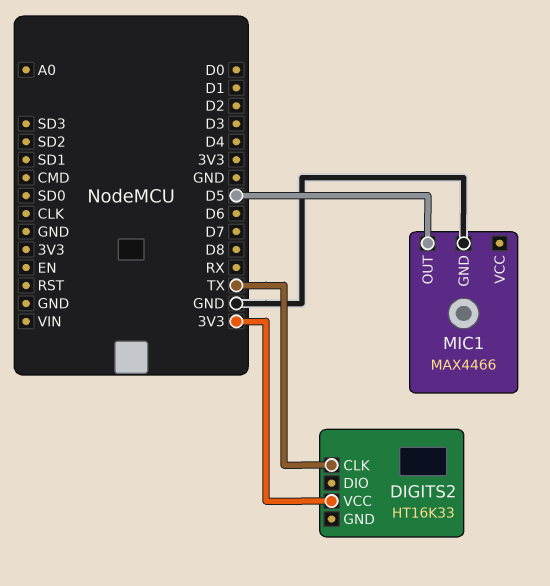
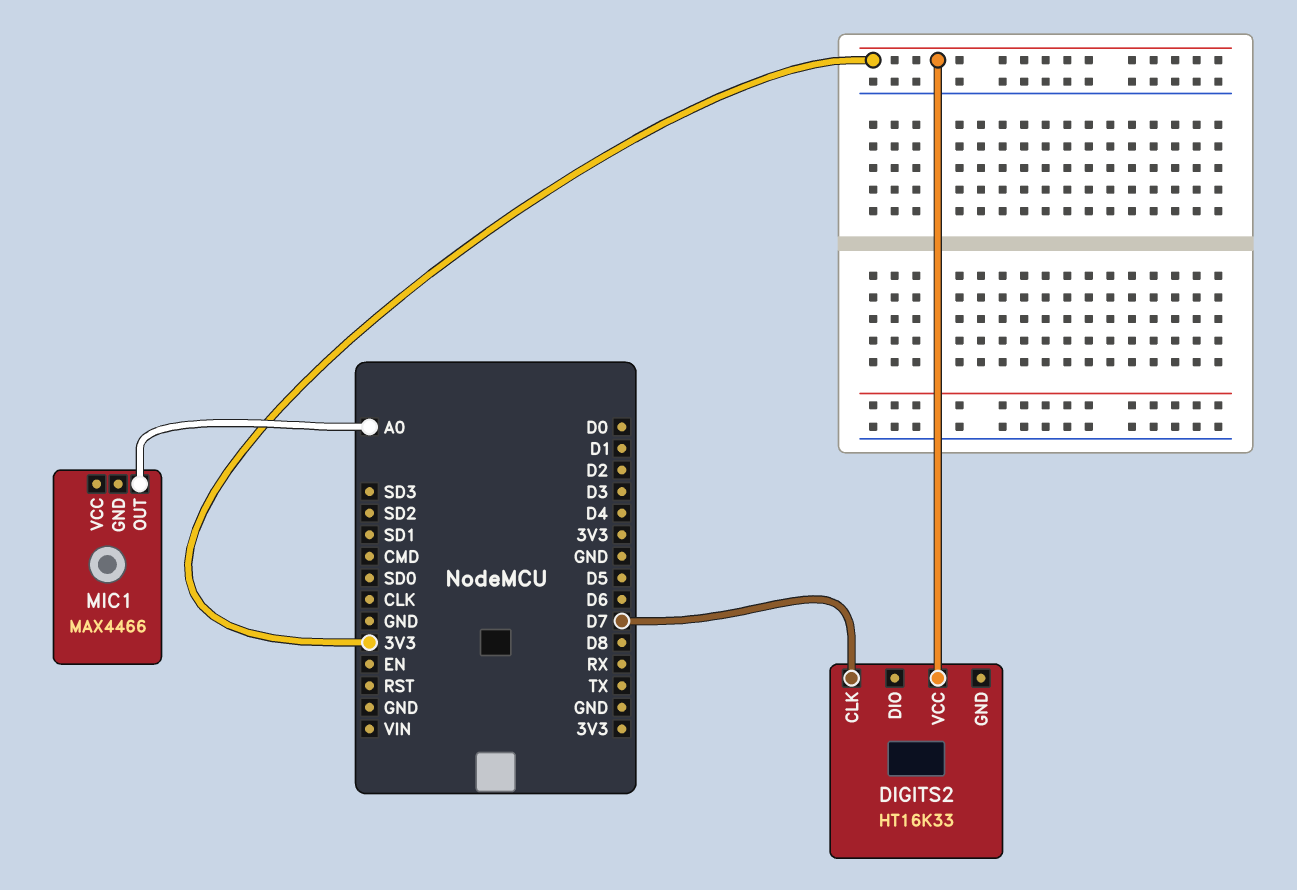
DIGITS2 pin CLK: TX -> D7
MIC1 pin GND: GND -> none
MIC1 pin OUT: D5 -> A0

